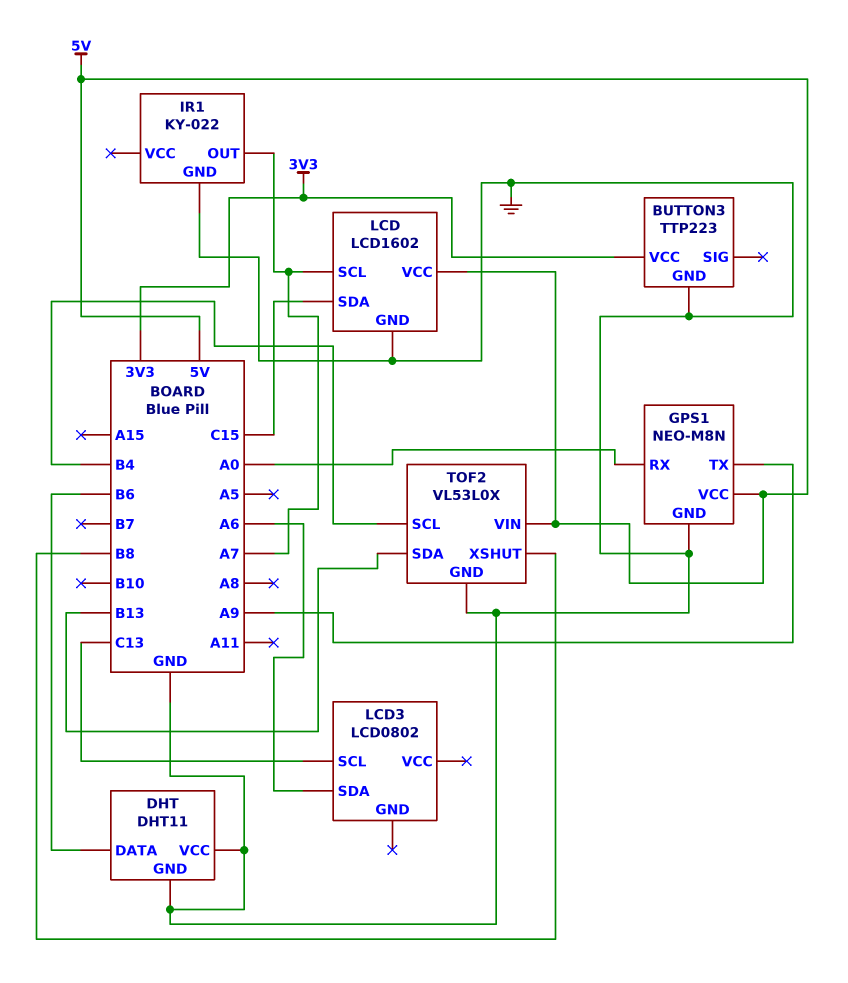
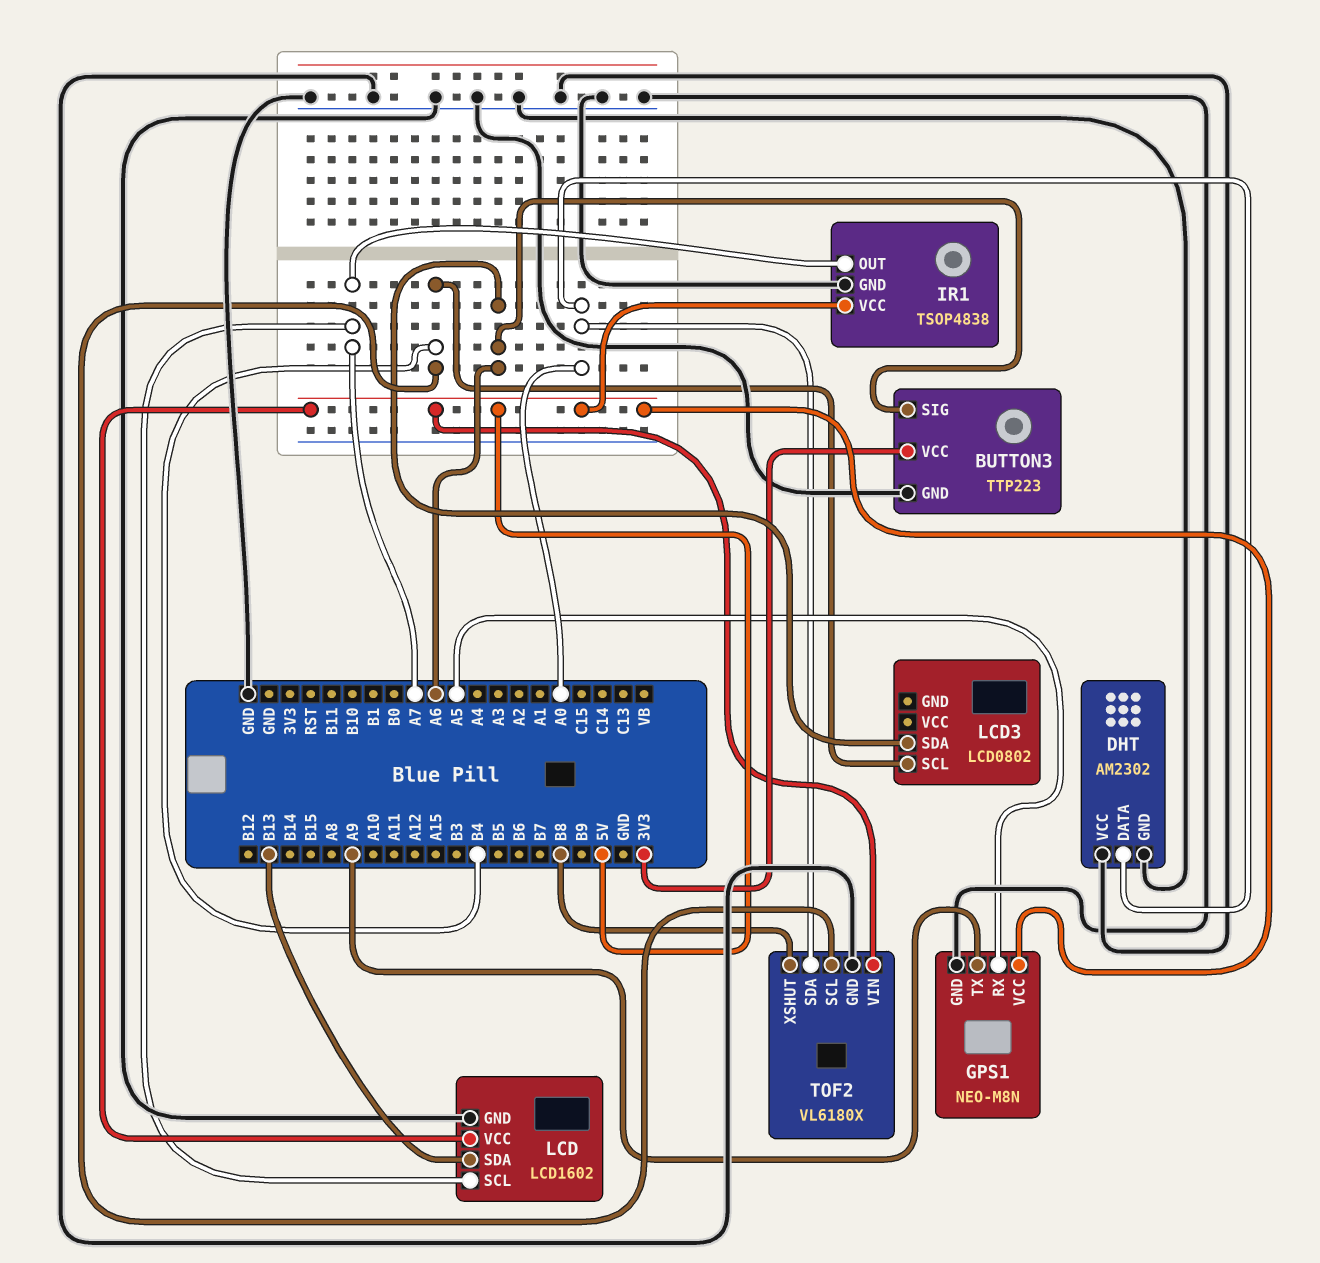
BUTTON3 pin SIG: none -> A6
DHT: DHT11 -> AM2302
DHT pin DATA: B6 -> A0
GPS1 pin RX: A0 -> A5
IR1: KY-022 -> TSOP4838
IR1 pin VCC: none -> 5V
LCD pin SDA: C15 -> B13
LCD3 pin SCL: C13 -> B4
TOF2: VL53L0X -> VL6180X
TOF2 pin SDA: B13 -> A0

